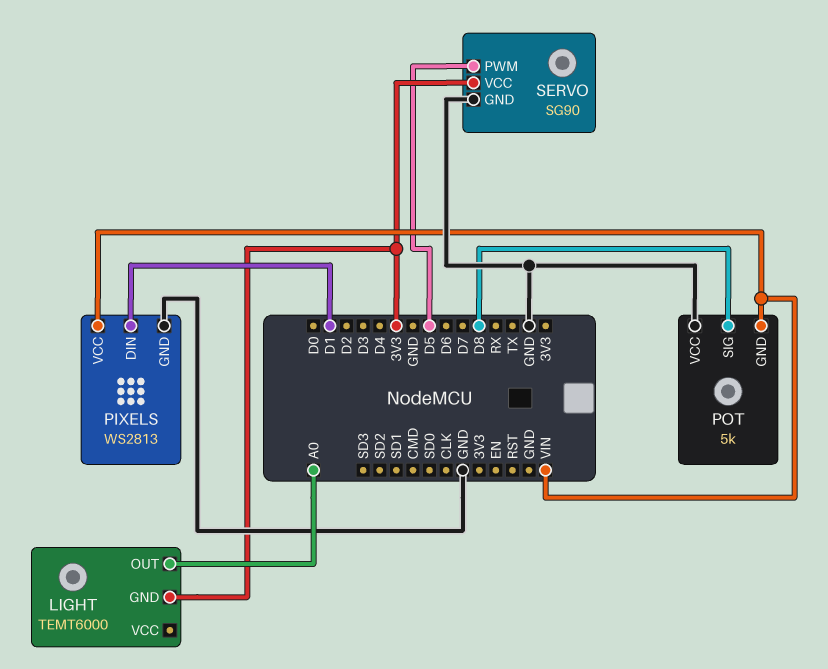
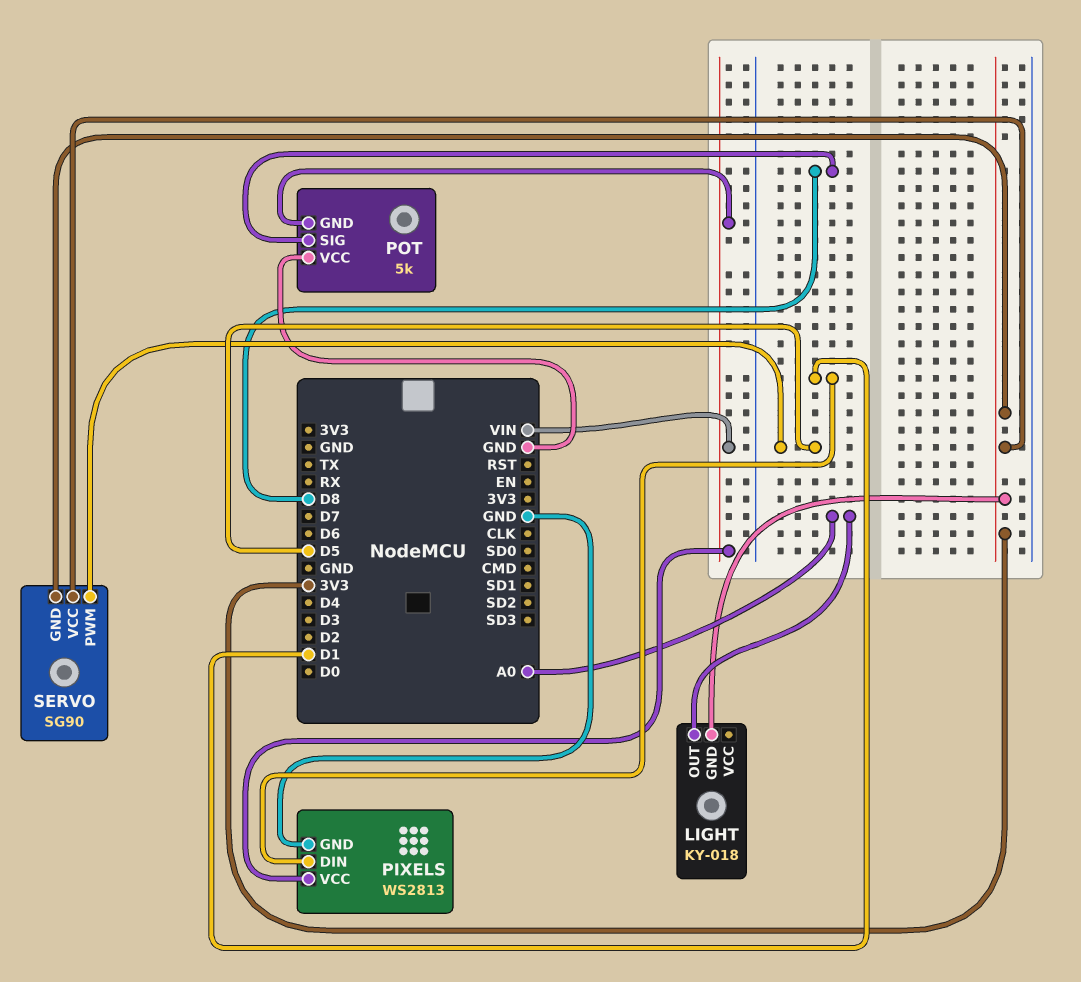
LIGHT: TEMT6000 -> KY-018
SERVO pin GND: GND -> 3V3

